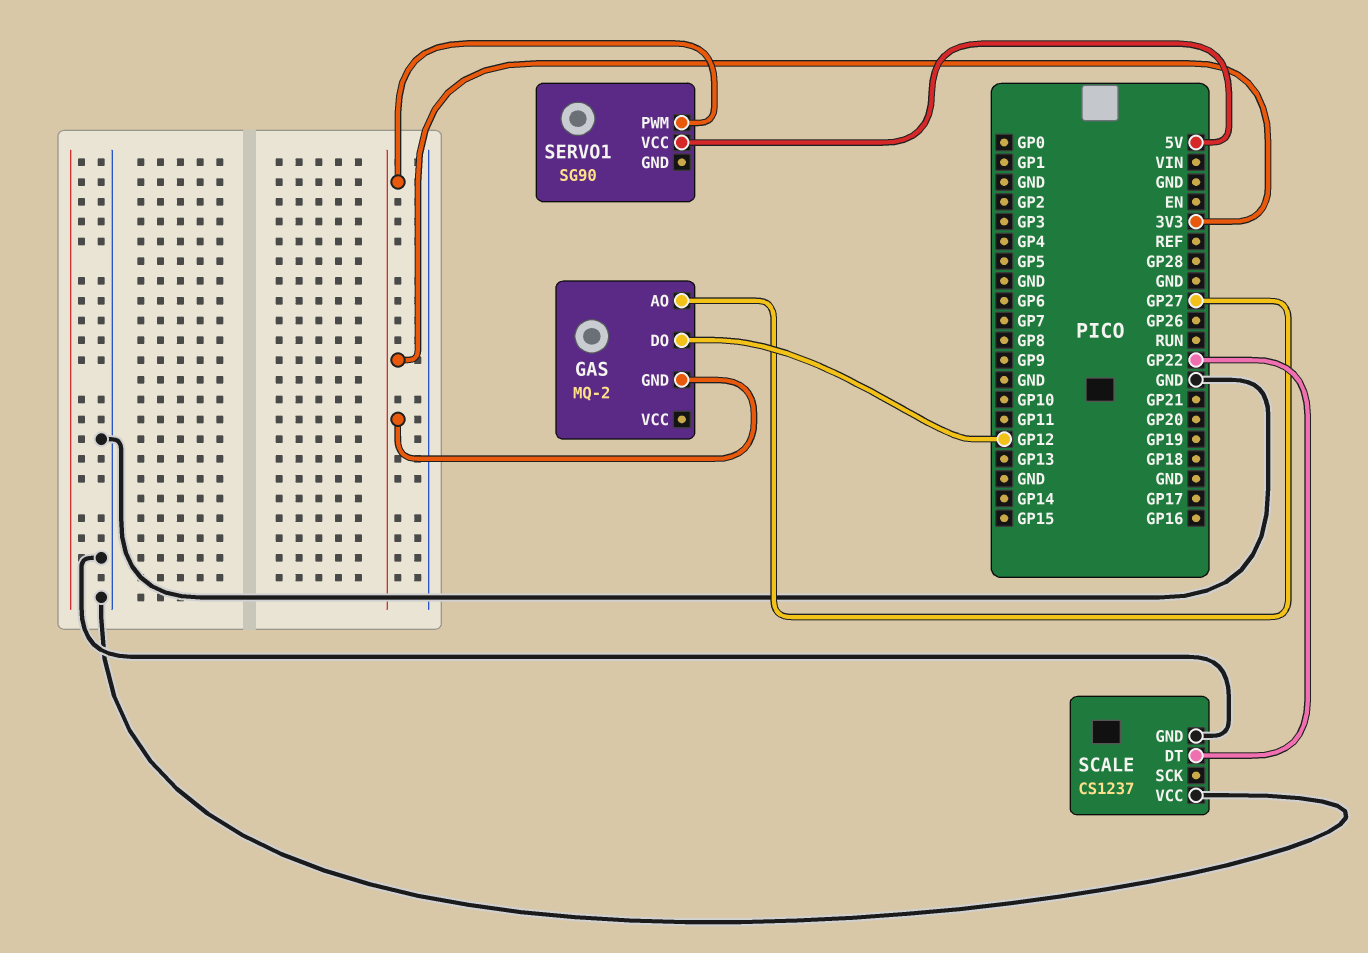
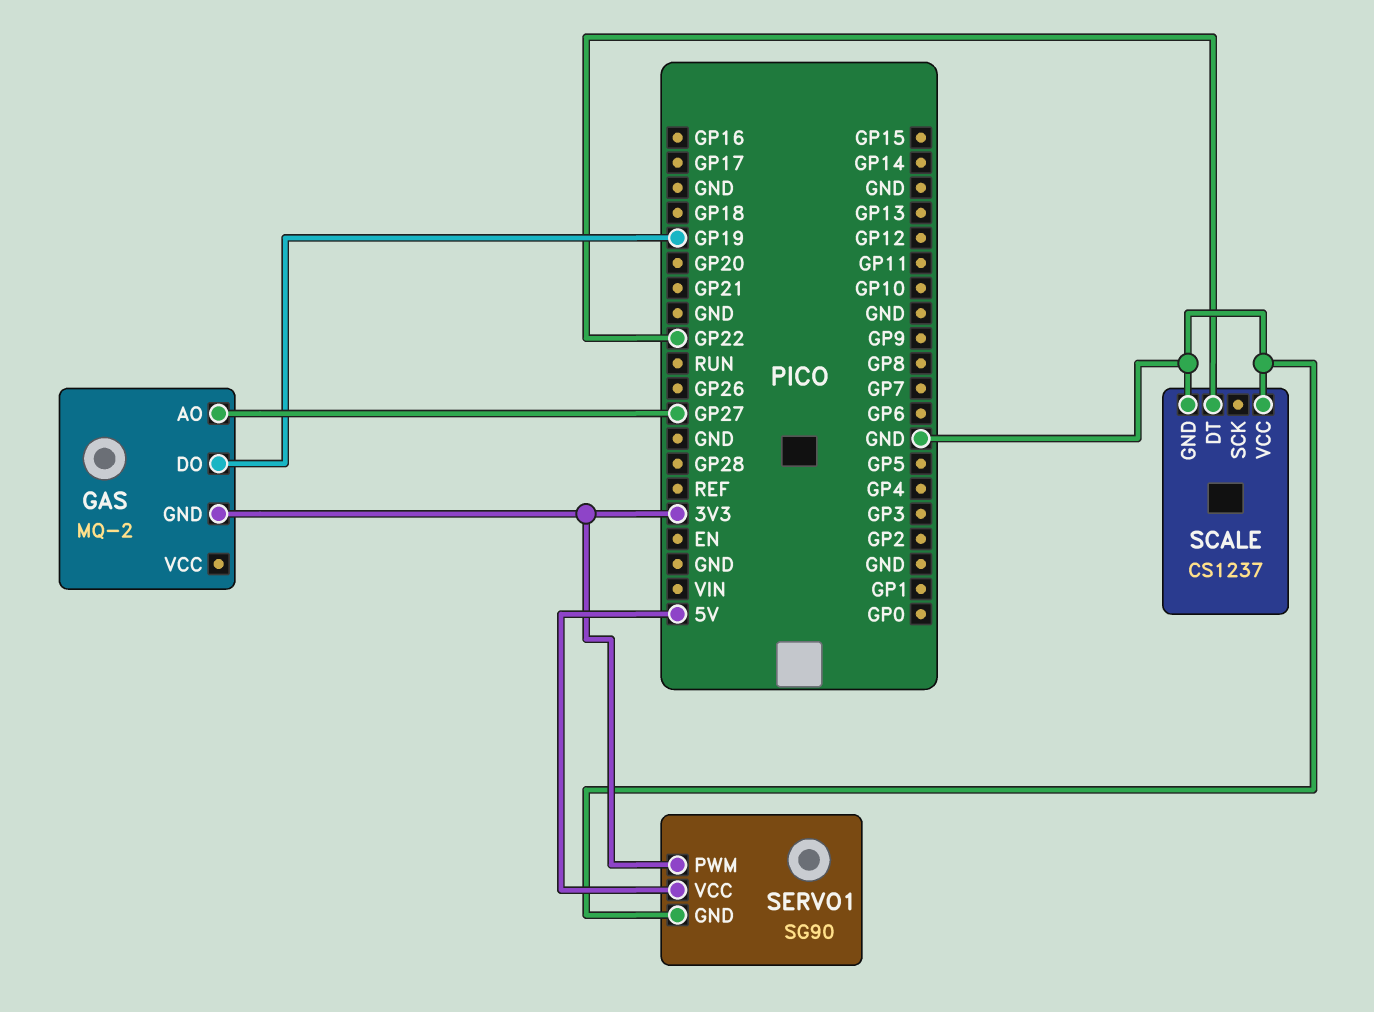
GAS pin DO: GP12 -> GP19
SERVO1 pin GND: none -> GND

